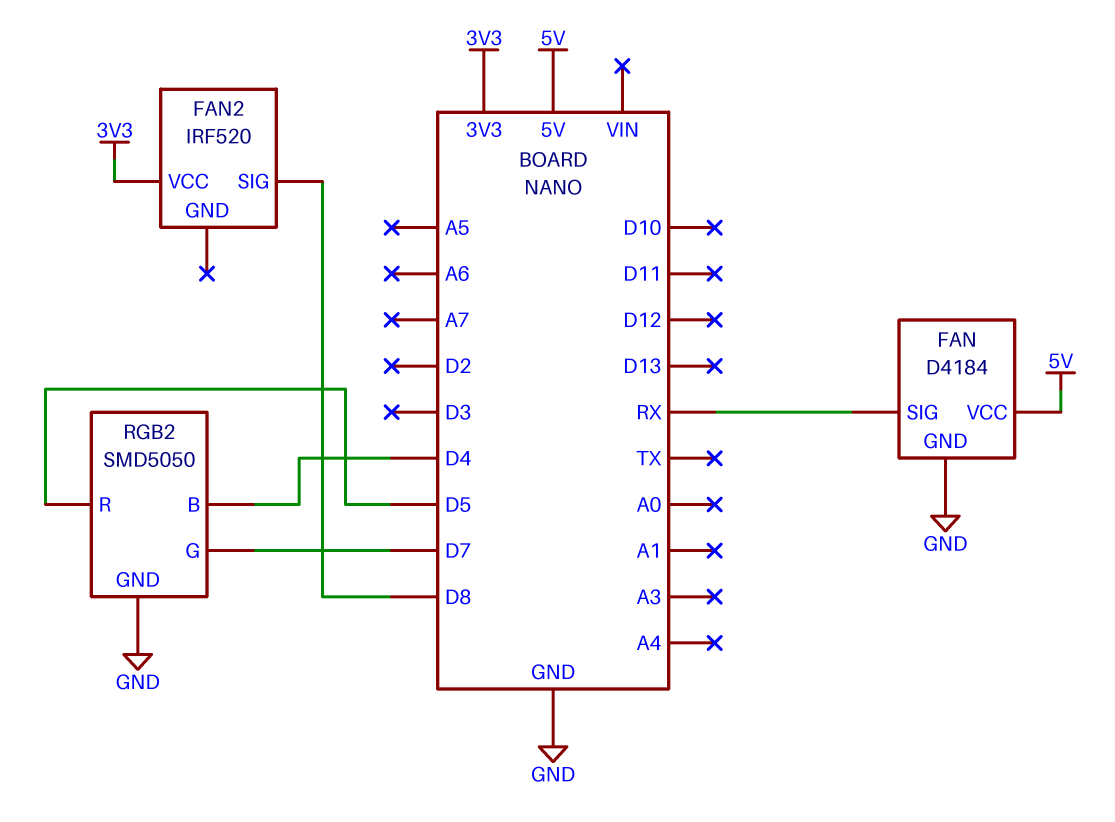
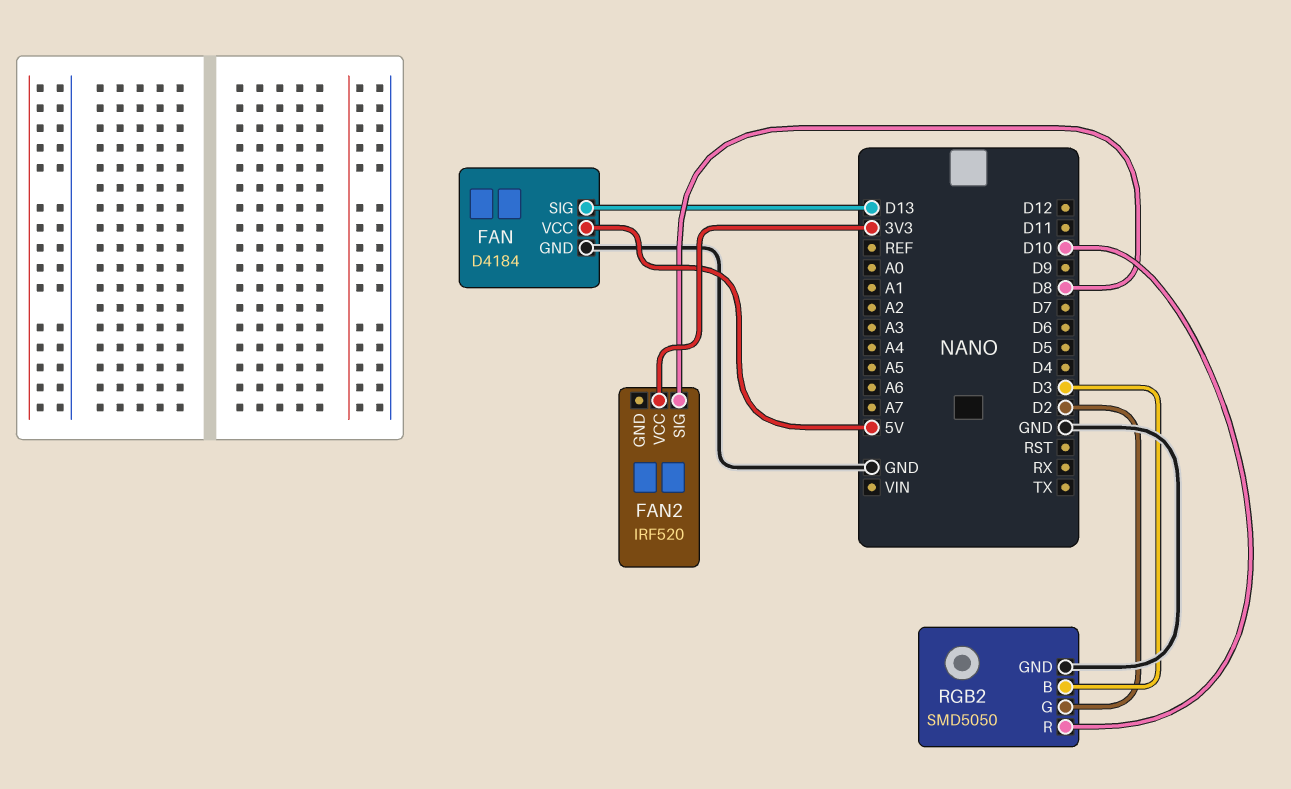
FAN pin SIG: RX -> D13
RGB2 pin B: D4 -> D3
RGB2 pin G: D7 -> D2
RGB2 pin R: D5 -> D10

